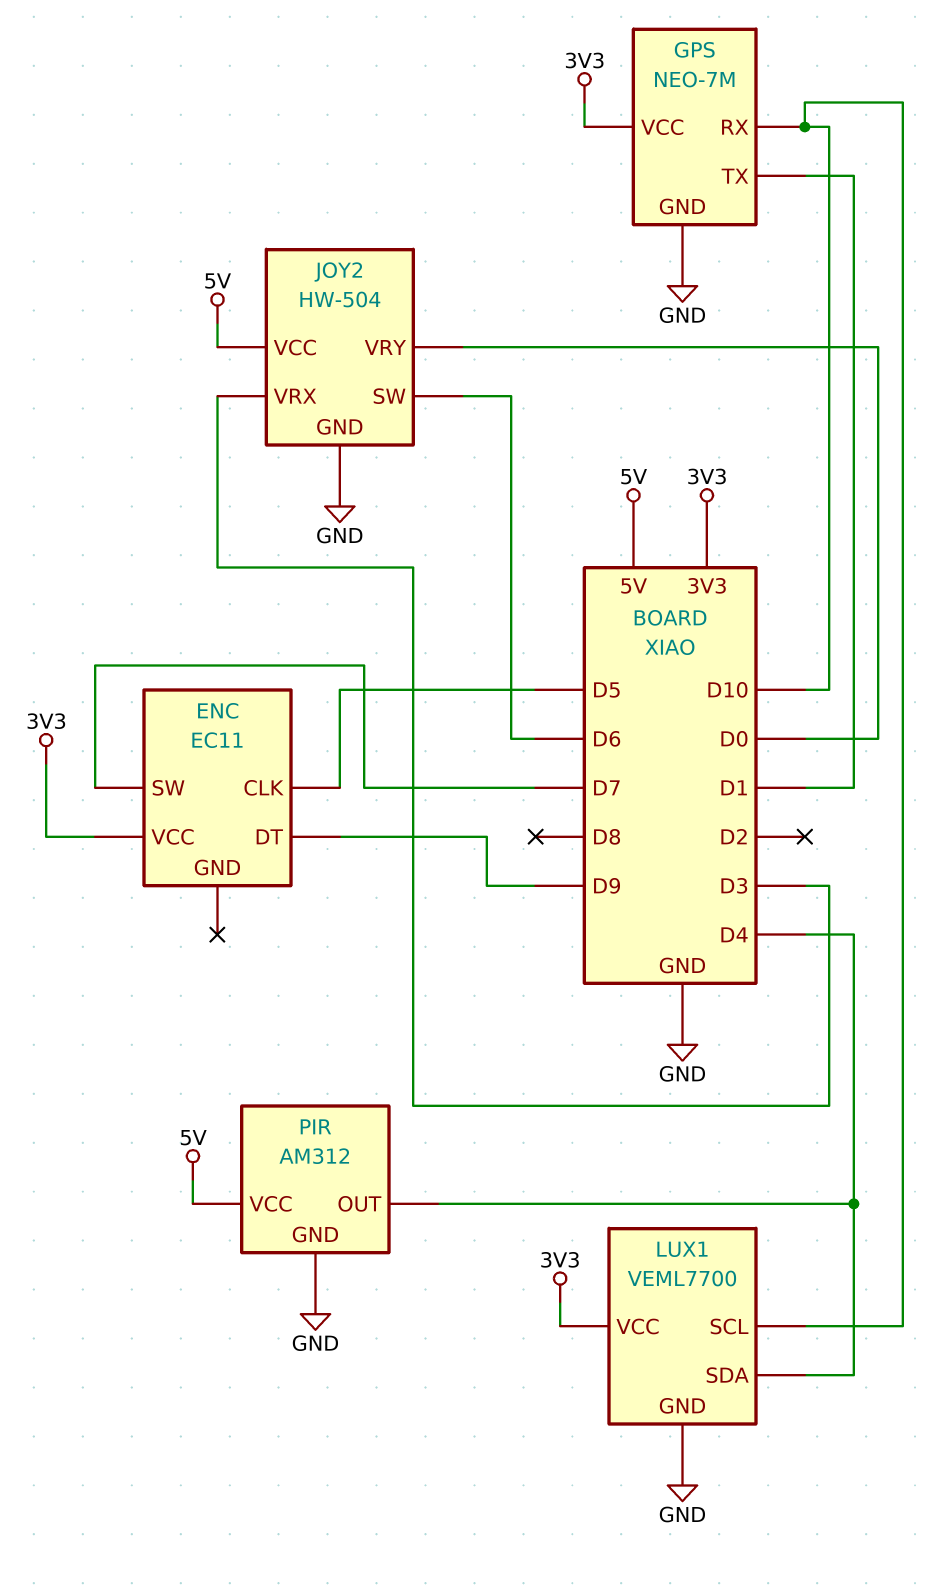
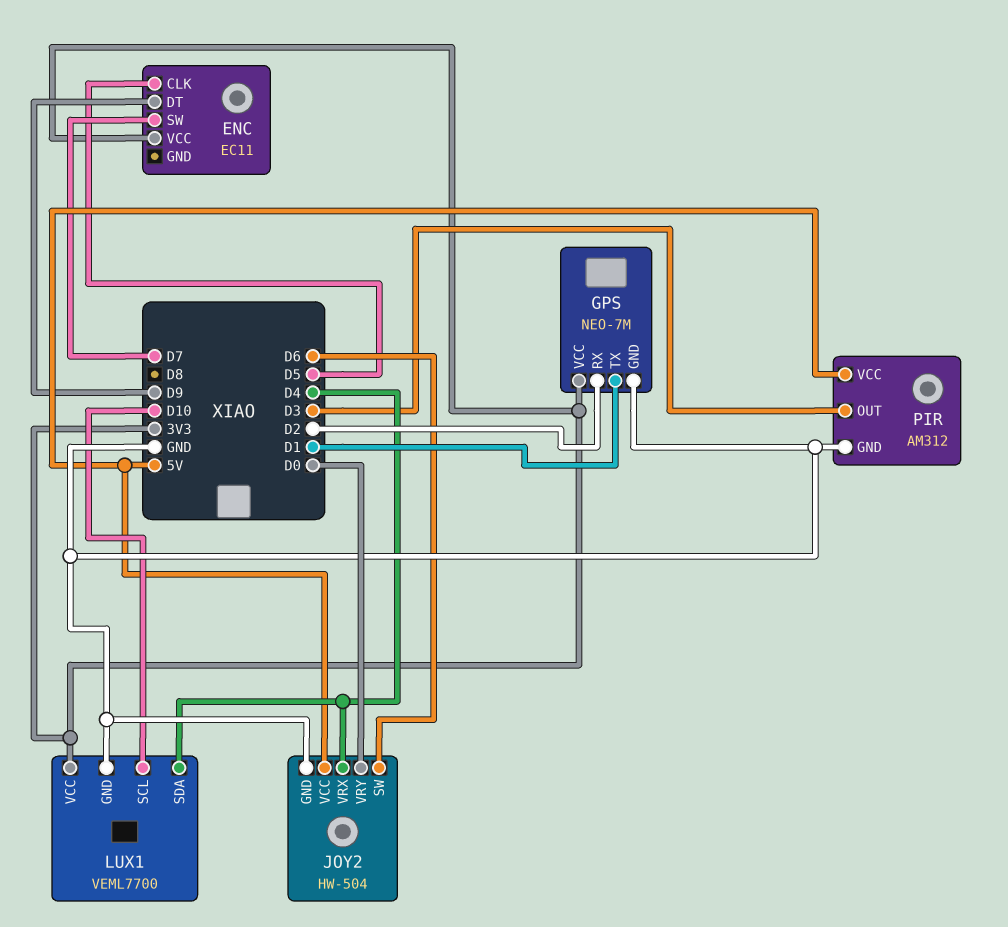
GPS pin RX: D10 -> D2
JOY2 pin VRX: D3 -> D4
PIR pin OUT: D4 -> D3

